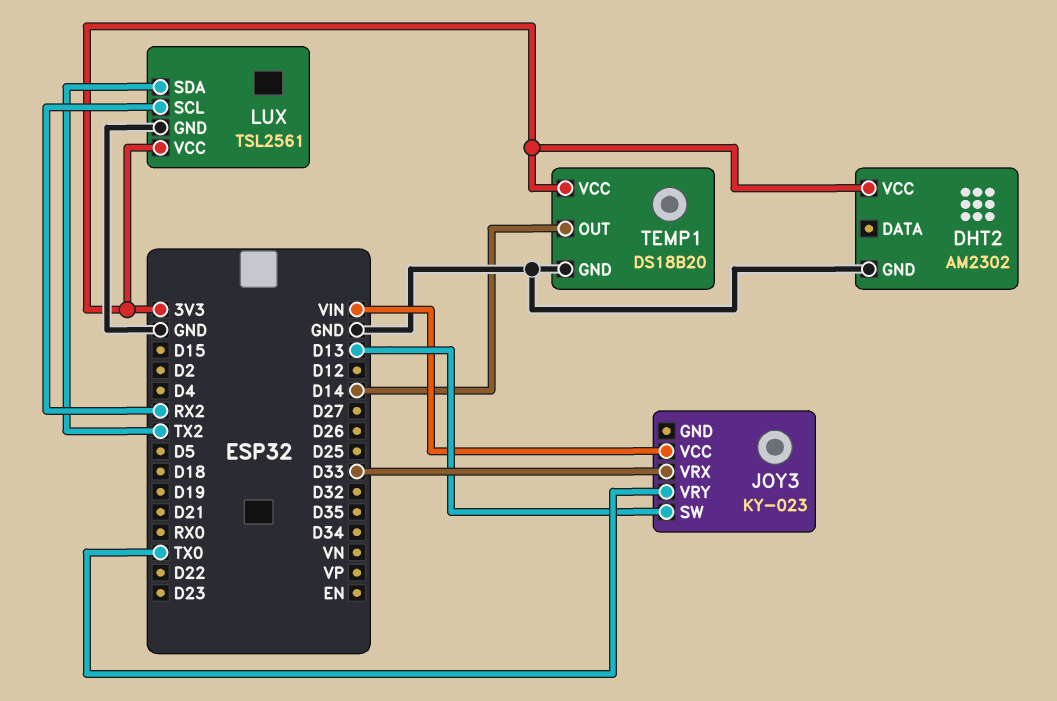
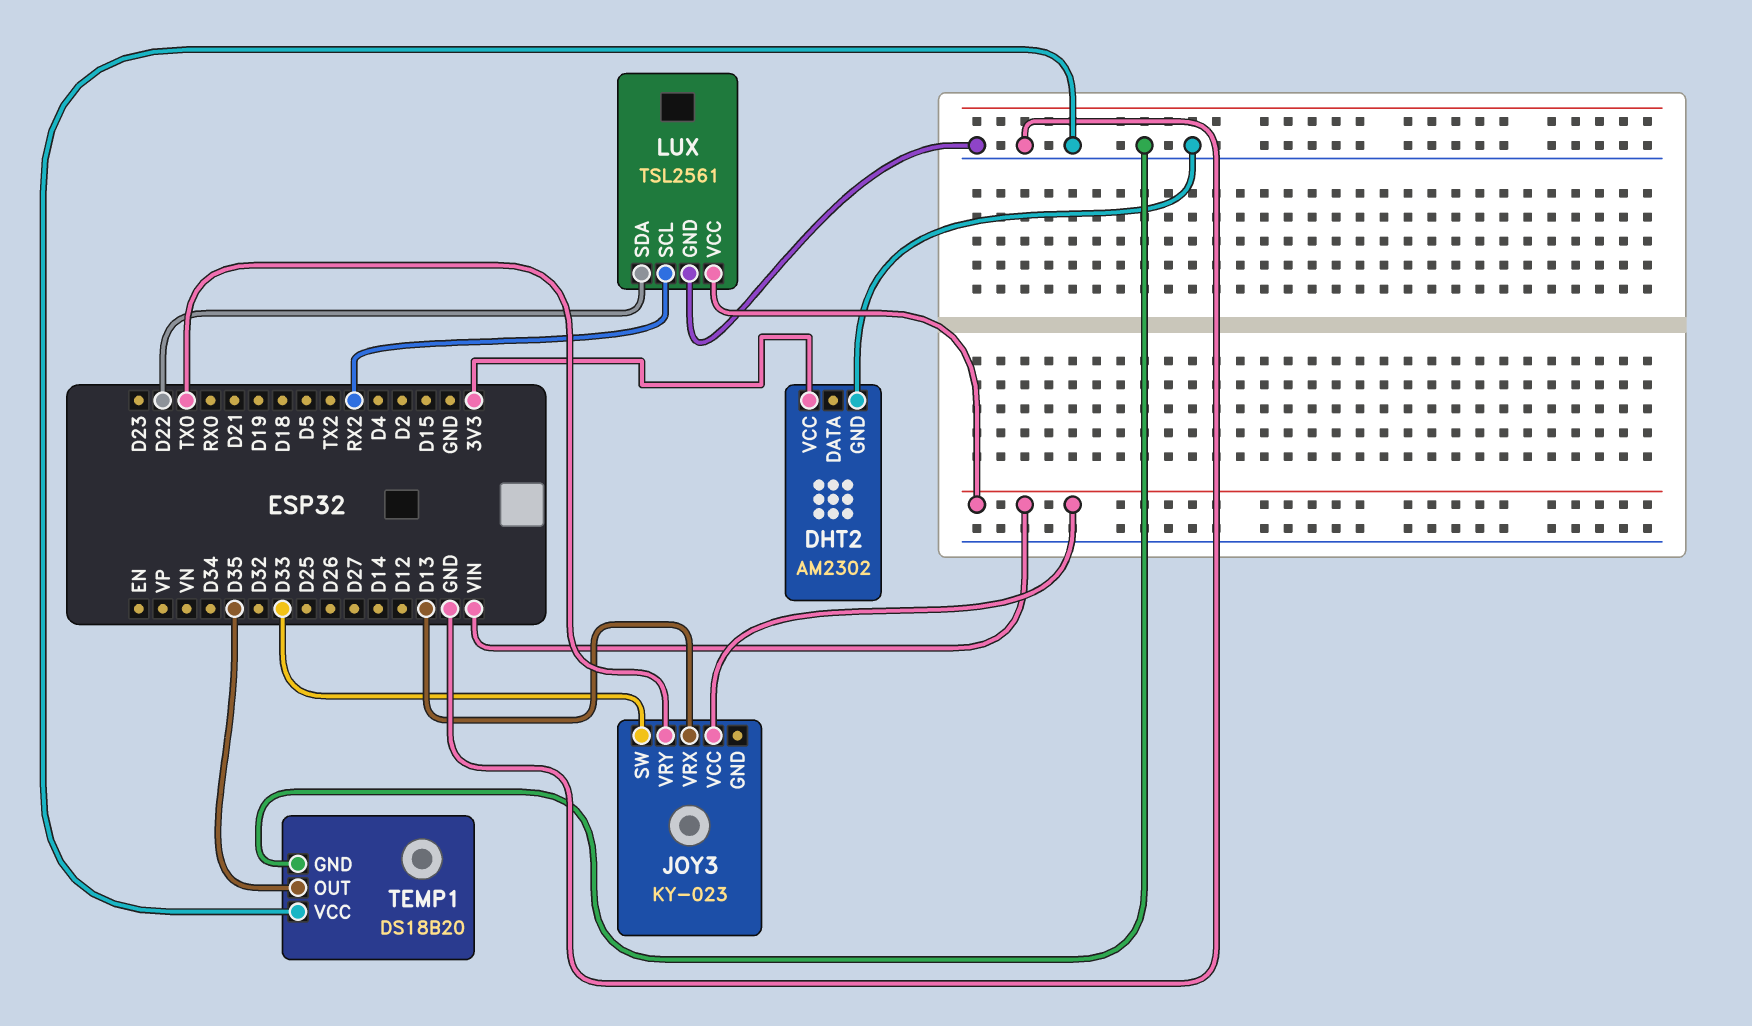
JOY3 pin SW: D13 -> D33
JOY3 pin VRX: D33 -> D13
LUX pin SDA: TX2 -> D22
LUX pin VCC: 3V3 -> VIN
TEMP1 pin OUT: D14 -> D35
TEMP1 pin VCC: 3V3 -> GND

